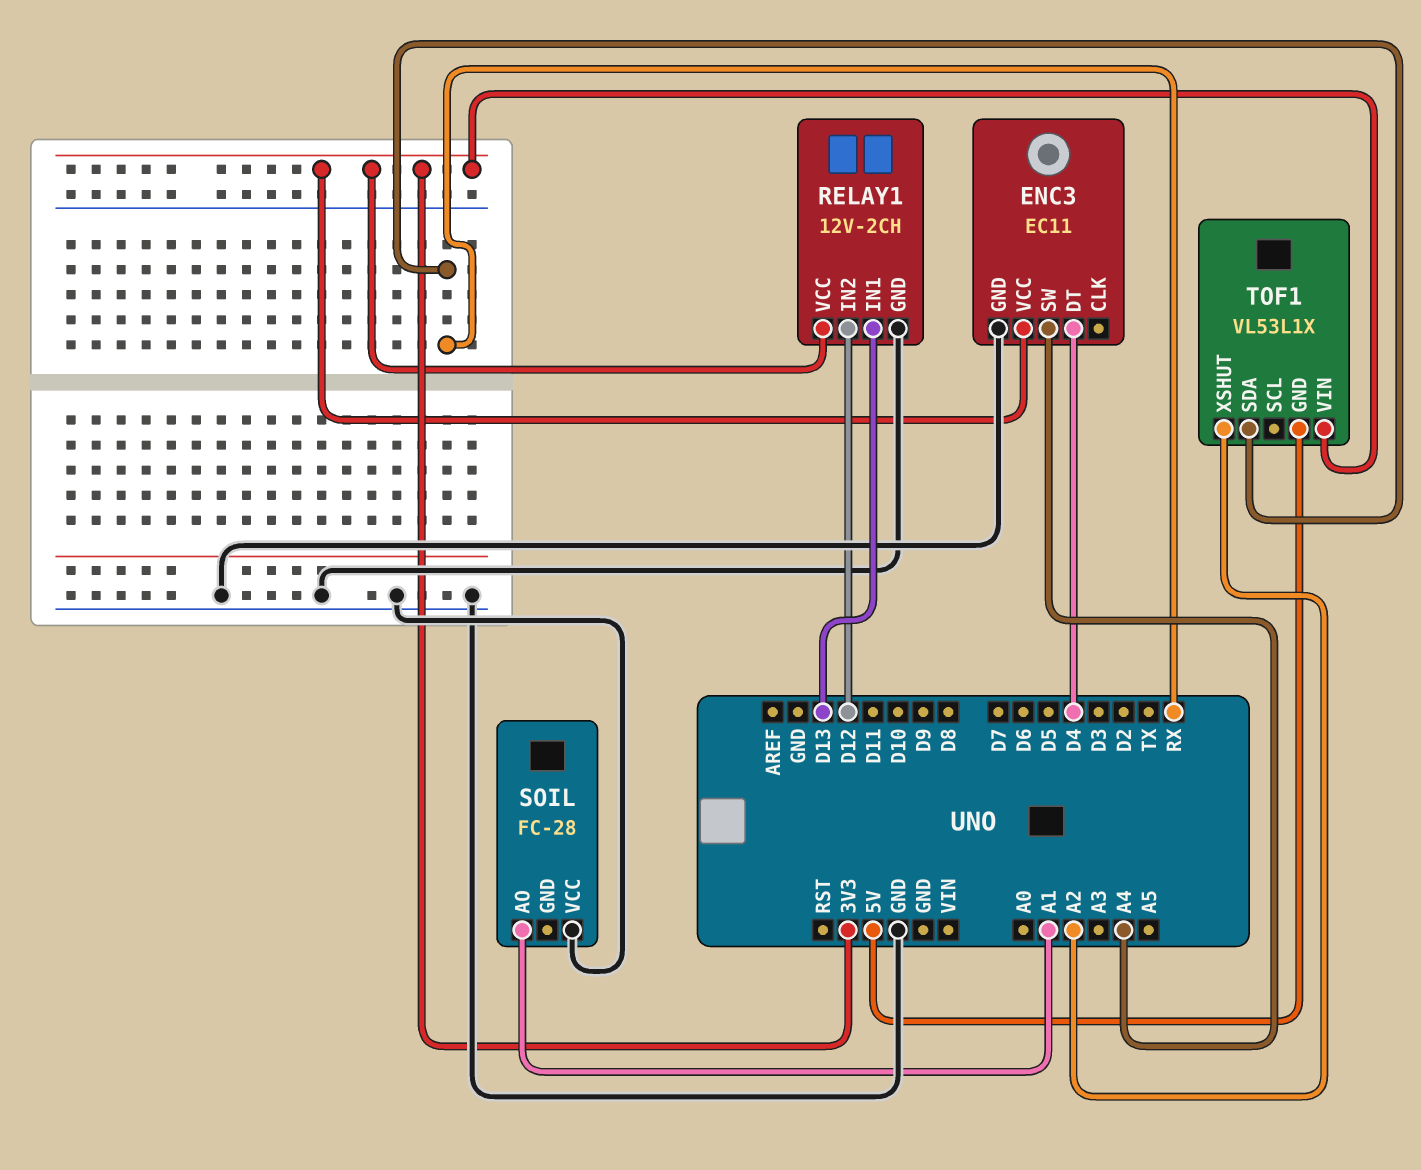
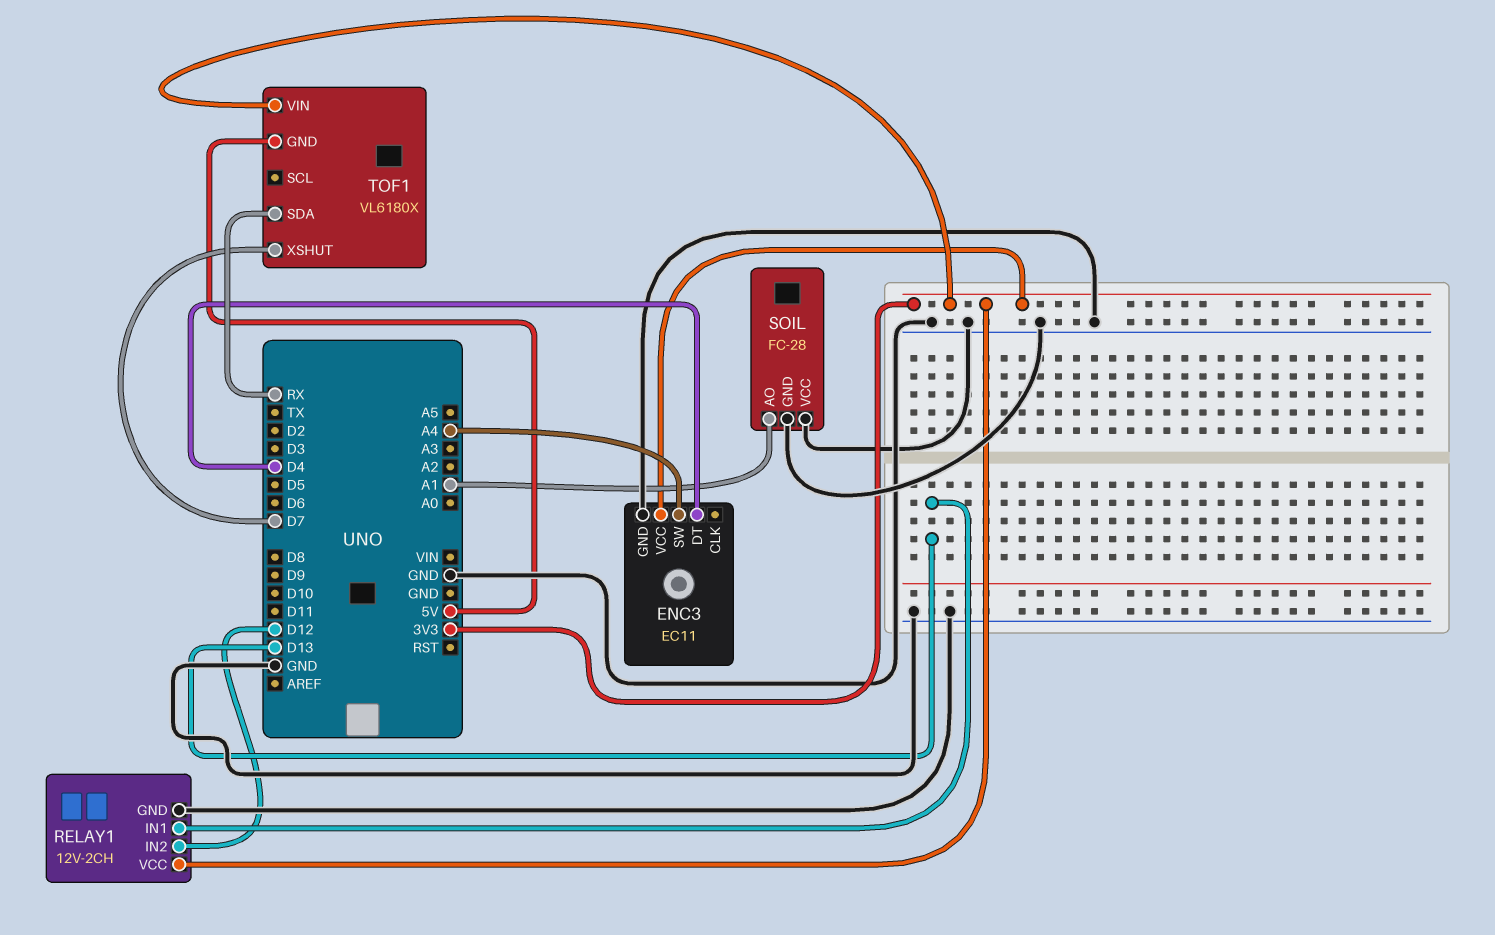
SOIL pin GND: none -> GND
TOF1: VL53L1X -> VL6180X
TOF1 pin XSHUT: A2 -> D7

